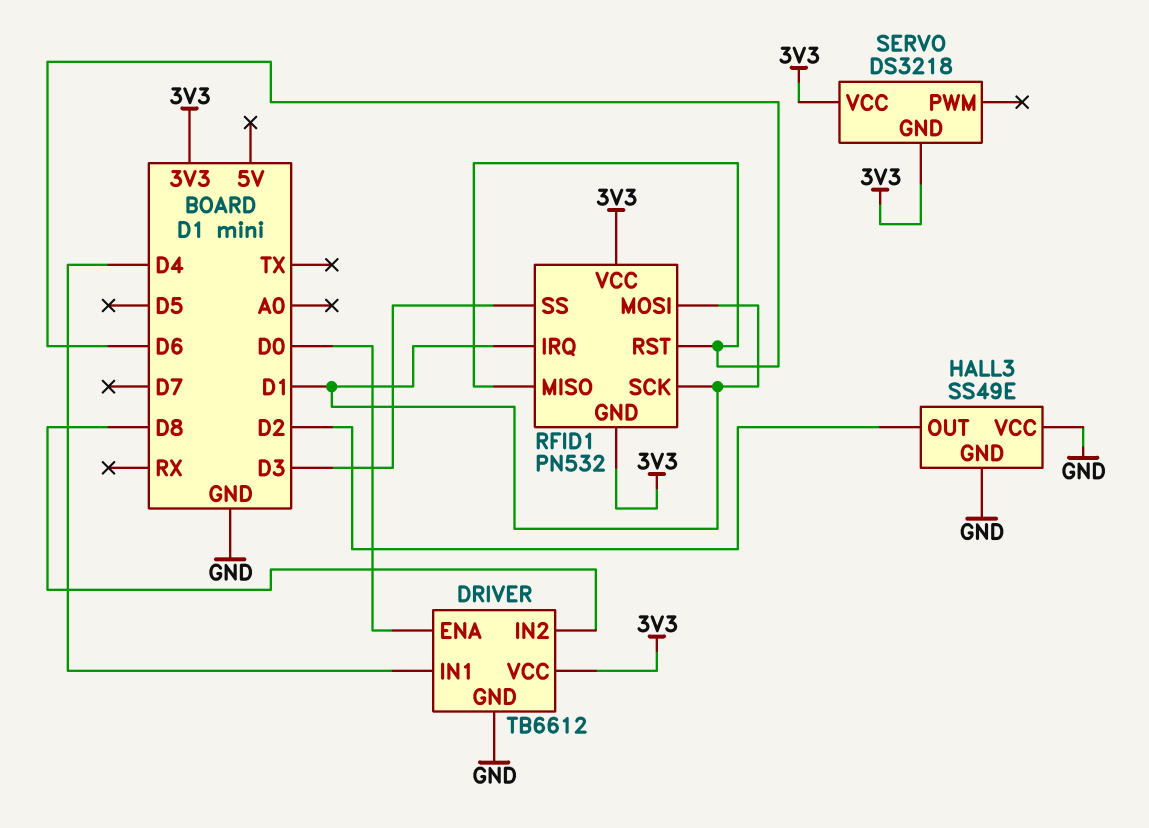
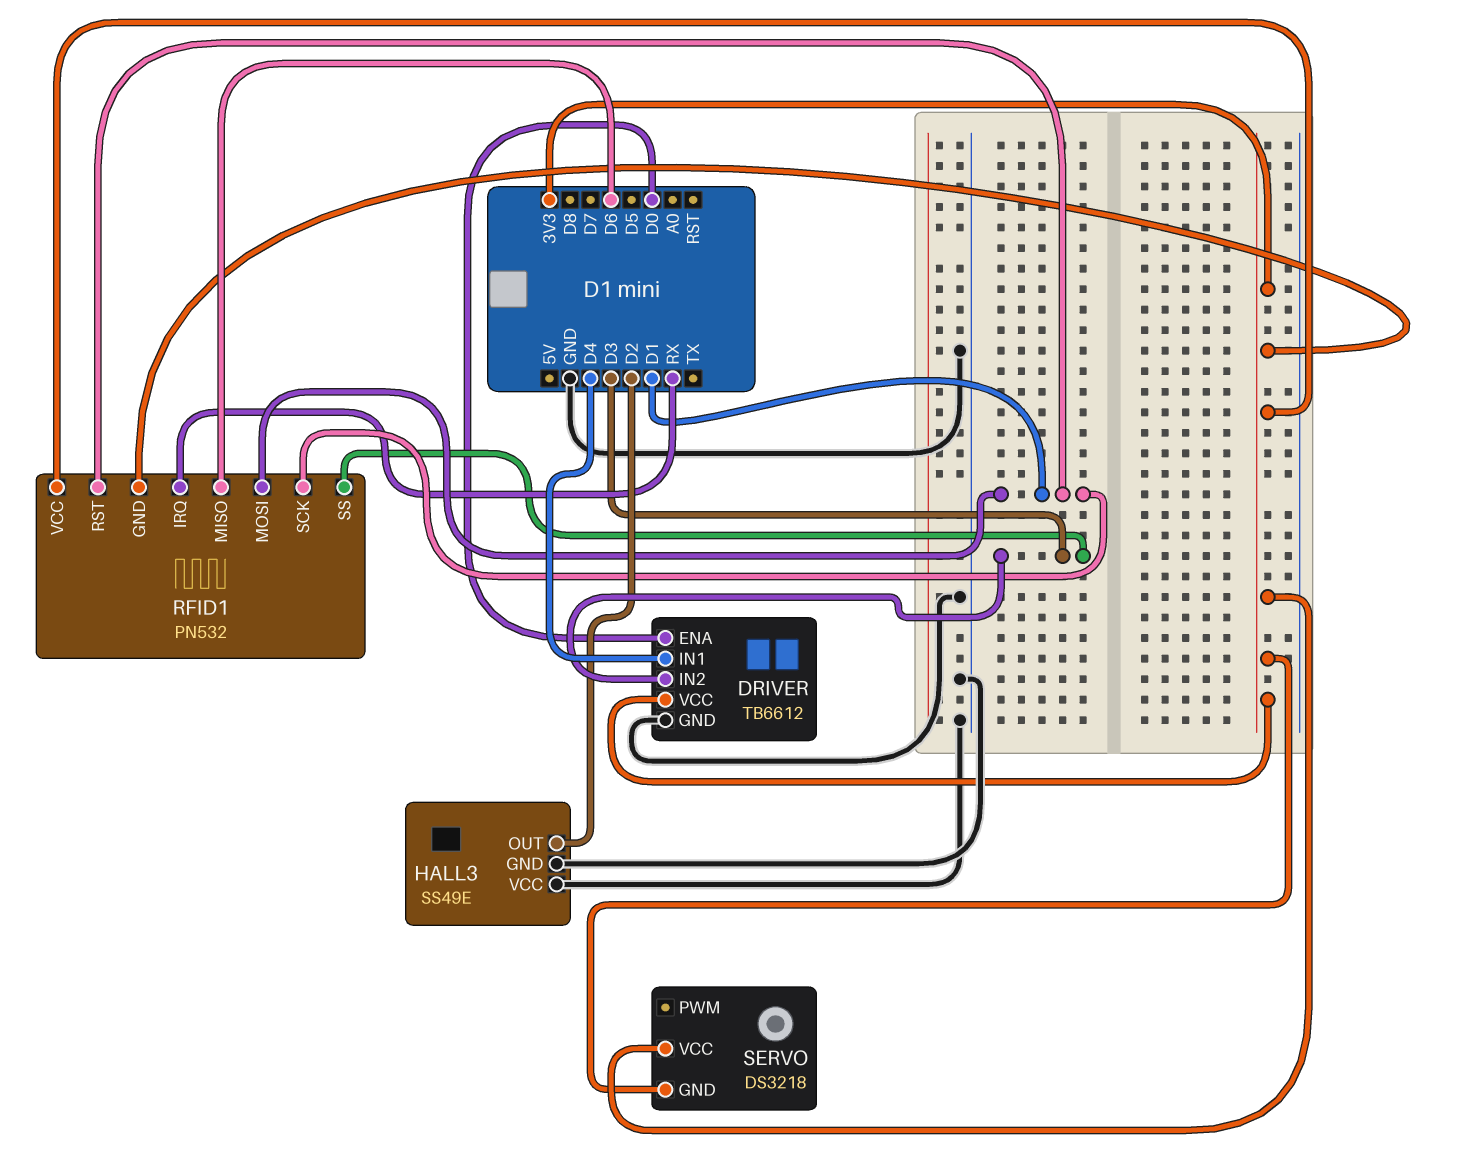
DRIVER pin IN2: D8 -> D3
RFID1 pin IRQ: D1 -> RX
RFID1 pin RST: D6 -> D1

